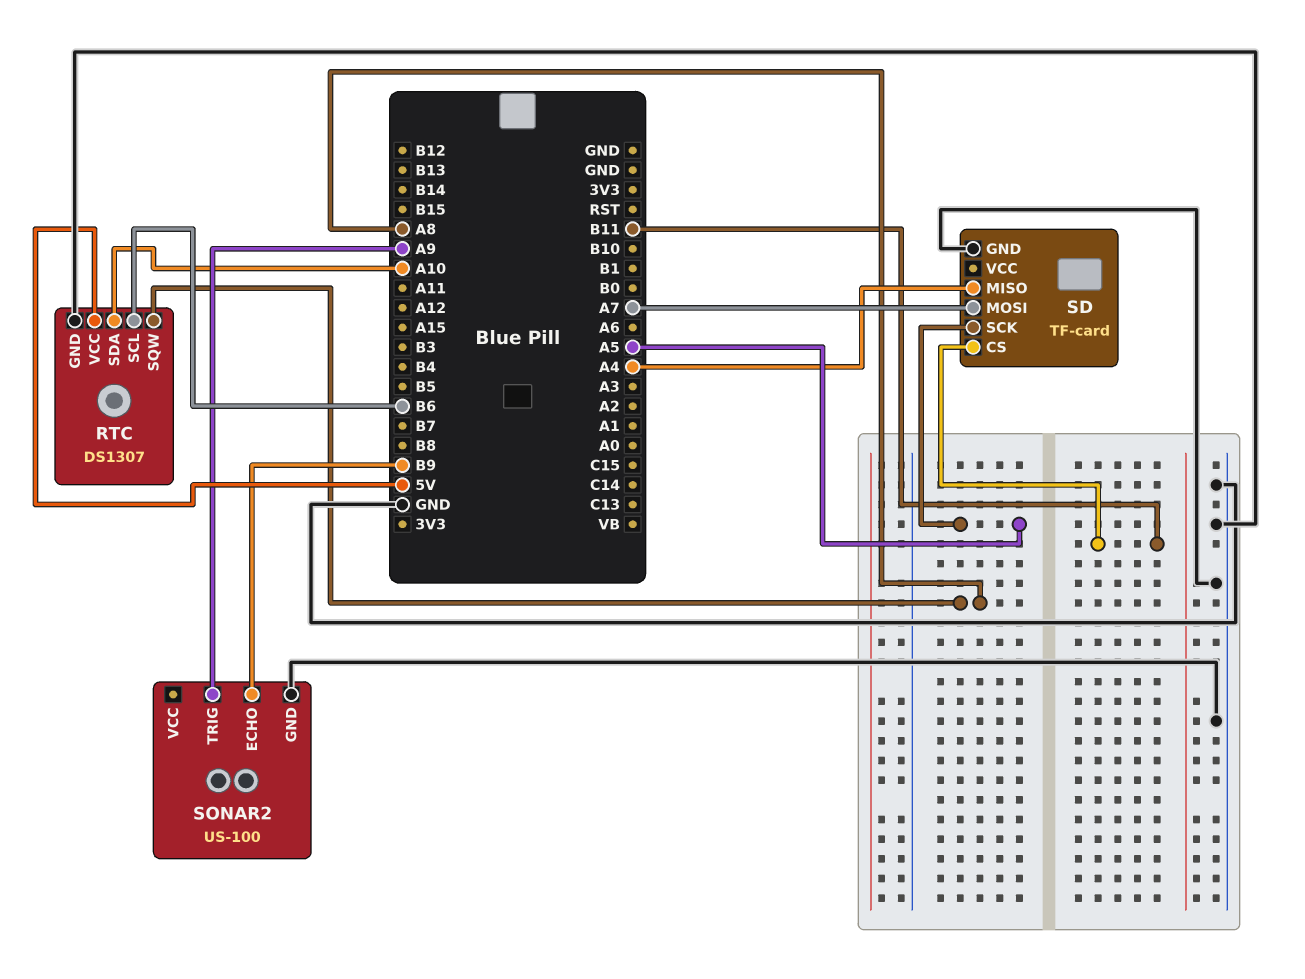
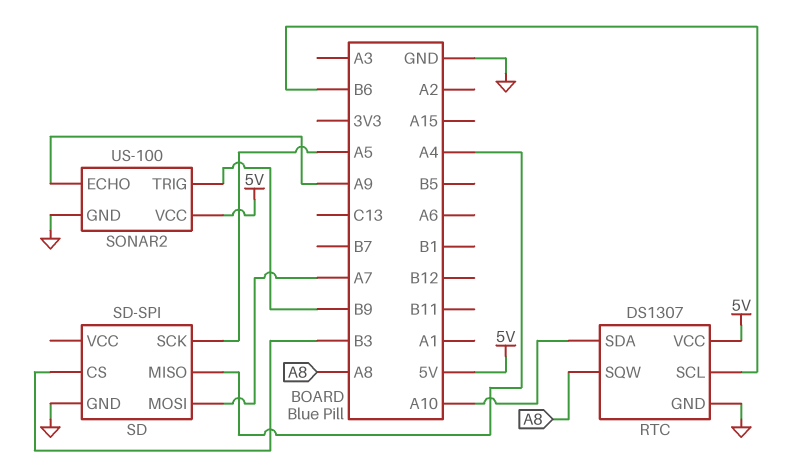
SD: TF-card -> SD-SPI
SD pin CS: B11 -> B3
SONAR2 pin ECHO: B9 -> A9
SONAR2 pin TRIG: A9 -> B9
SONAR2 pin VCC: none -> 5V

